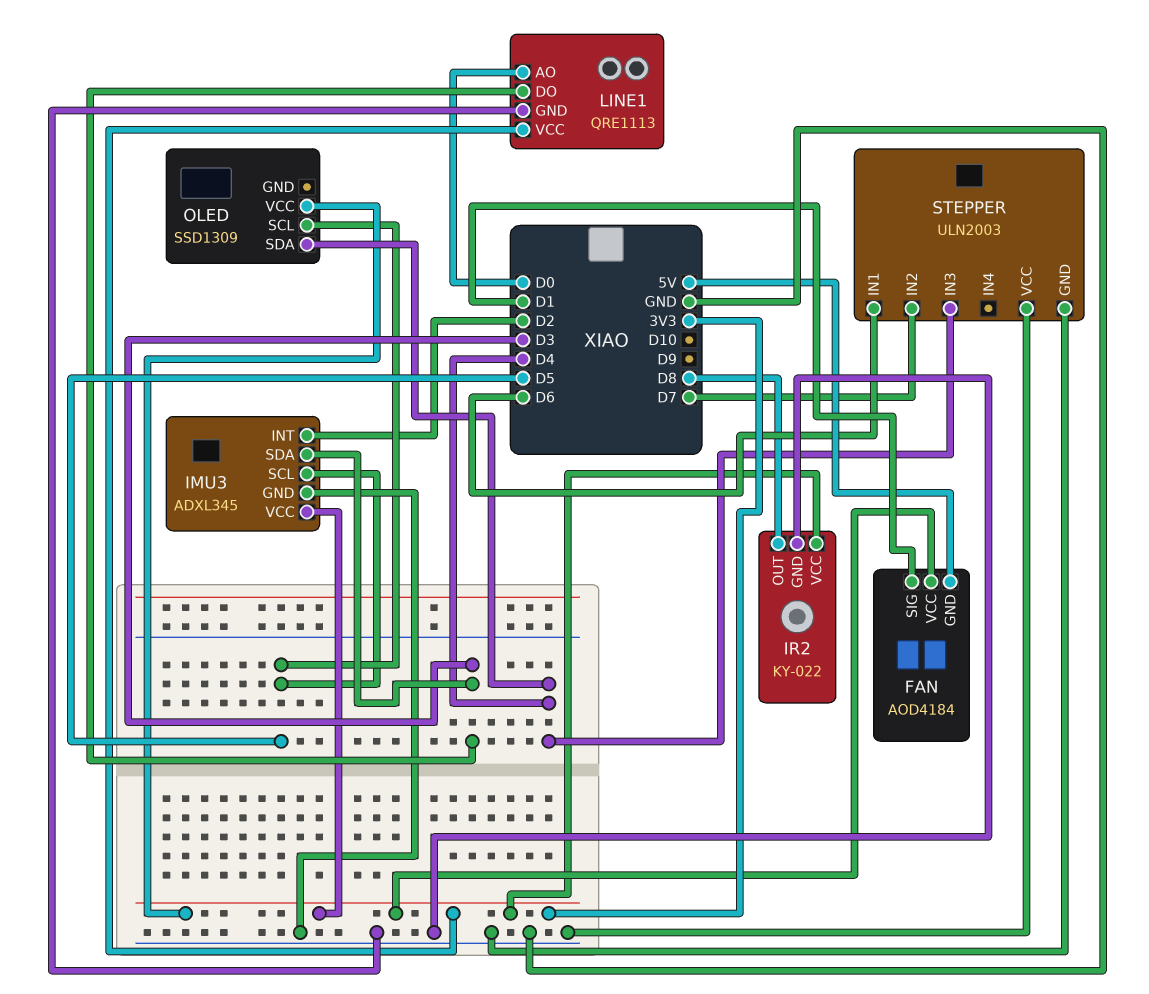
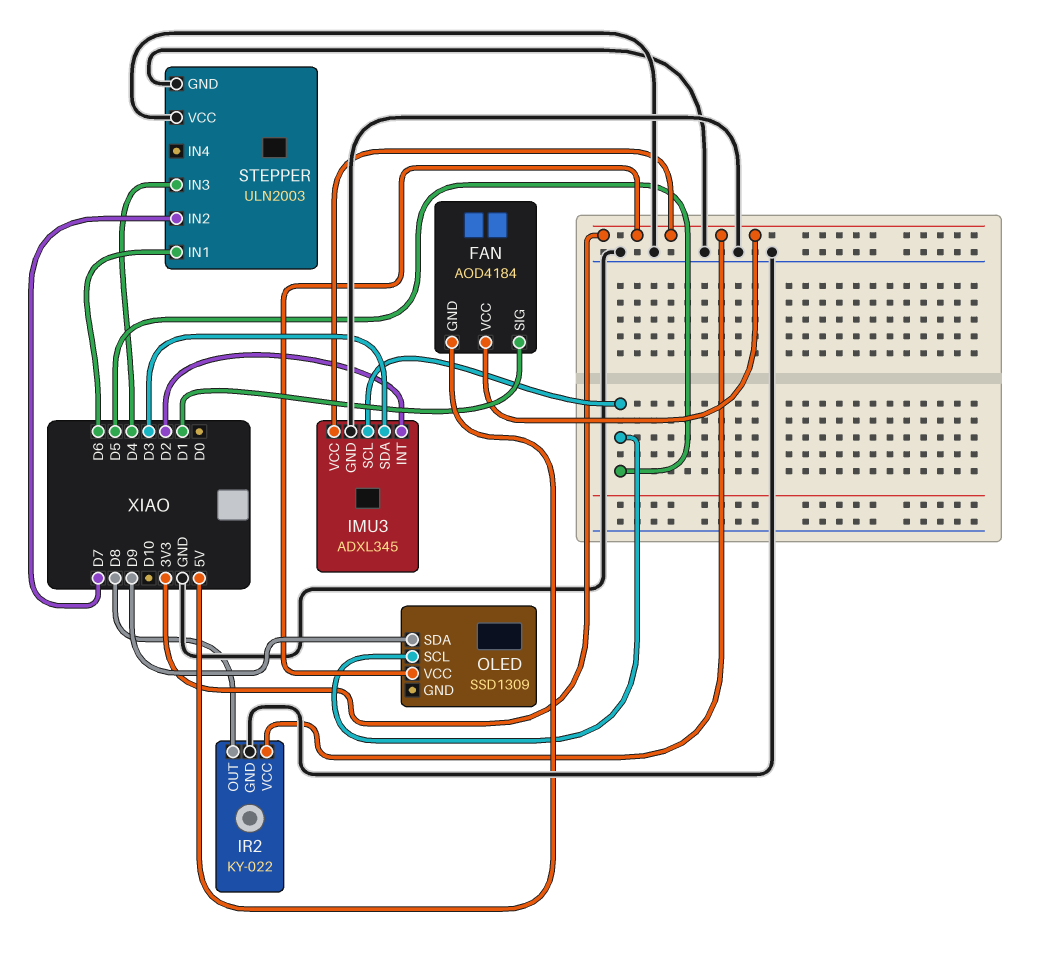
LINE1: QRE1113 -> none
LINE1 pin AO: D0 -> none
LINE1 pin DO: D3 -> none
LINE1 pin GND: GND -> none
LINE1 pin VCC: 3V3 -> none
OLED pin SDA: D4 -> D9

